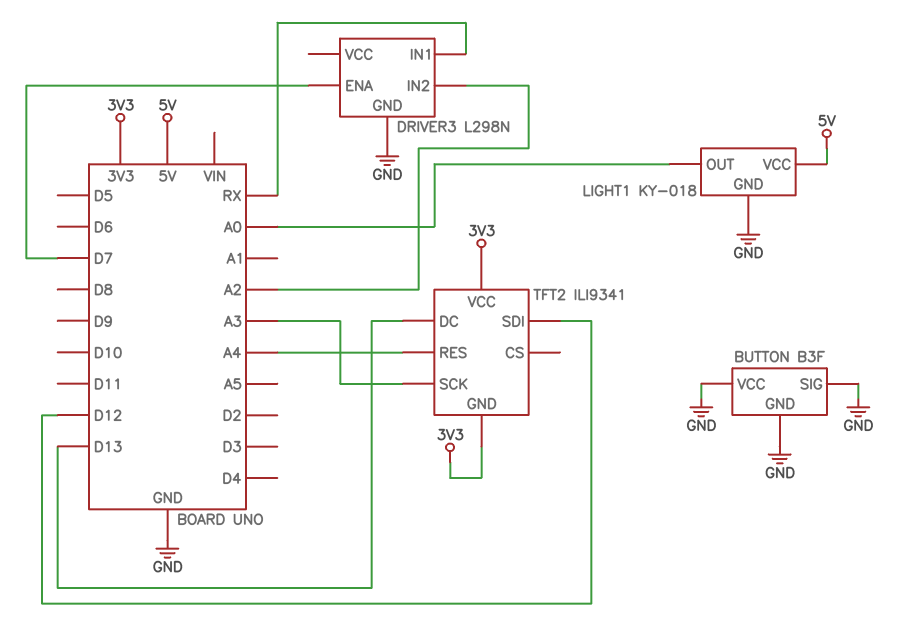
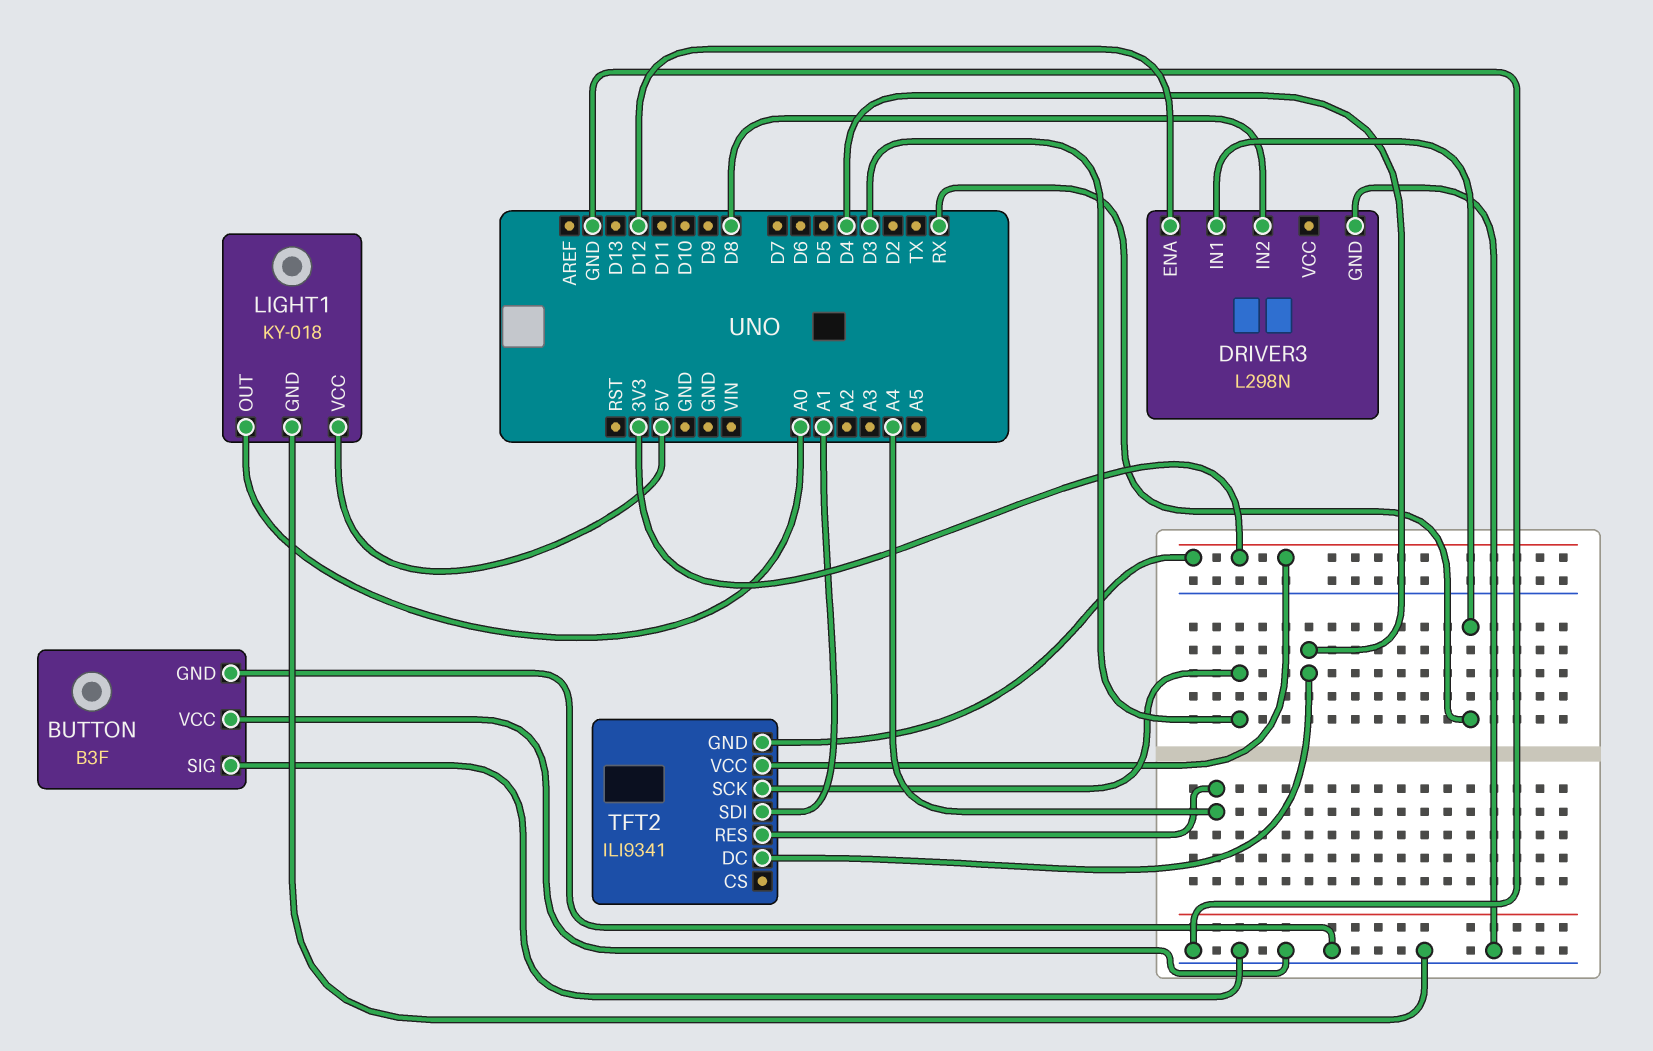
DRIVER3 pin ENA: D7 -> D12
DRIVER3 pin IN2: A2 -> D8
TFT2 pin DC: D13 -> D4
TFT2 pin SCK: A3 -> D3
TFT2 pin SDI: D12 -> A1

